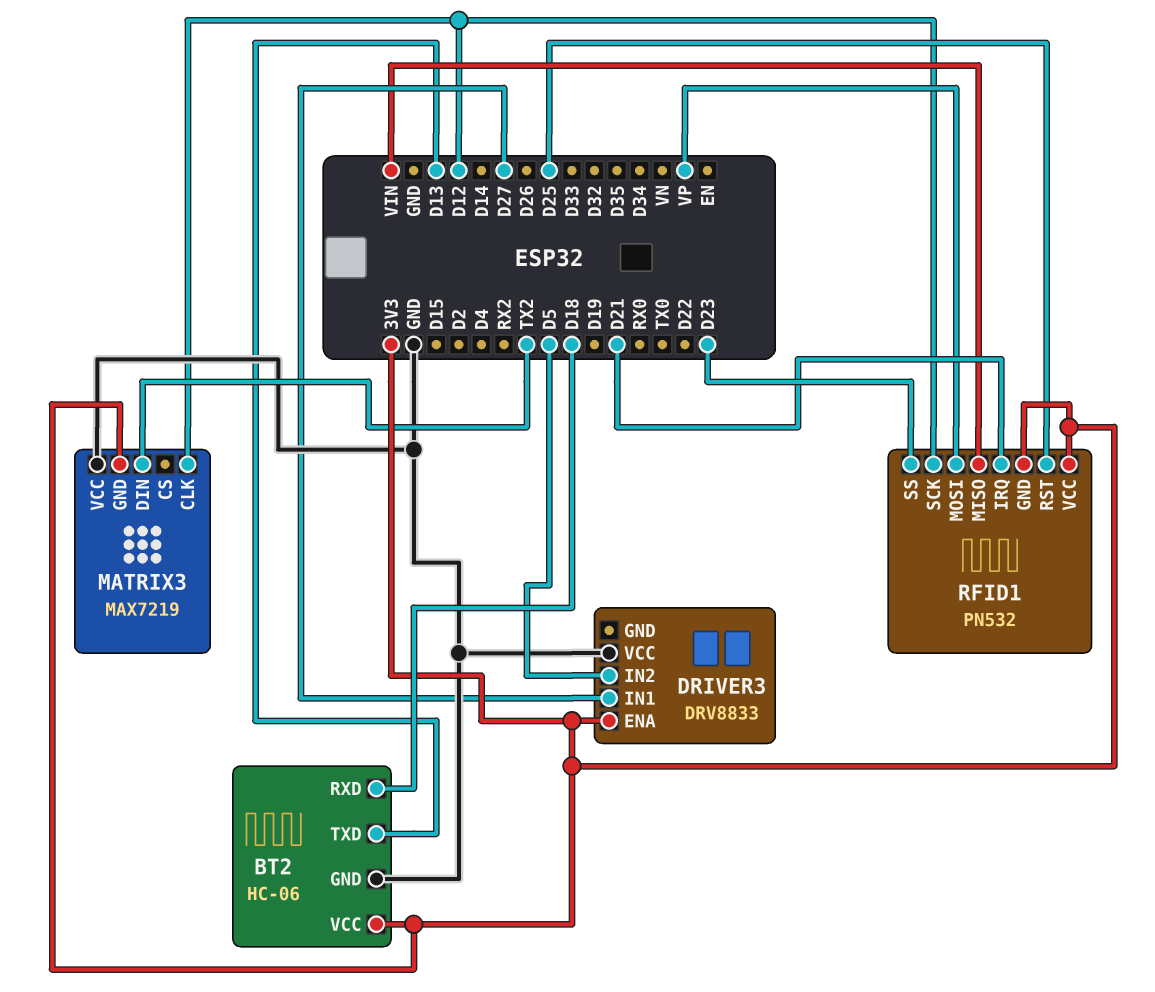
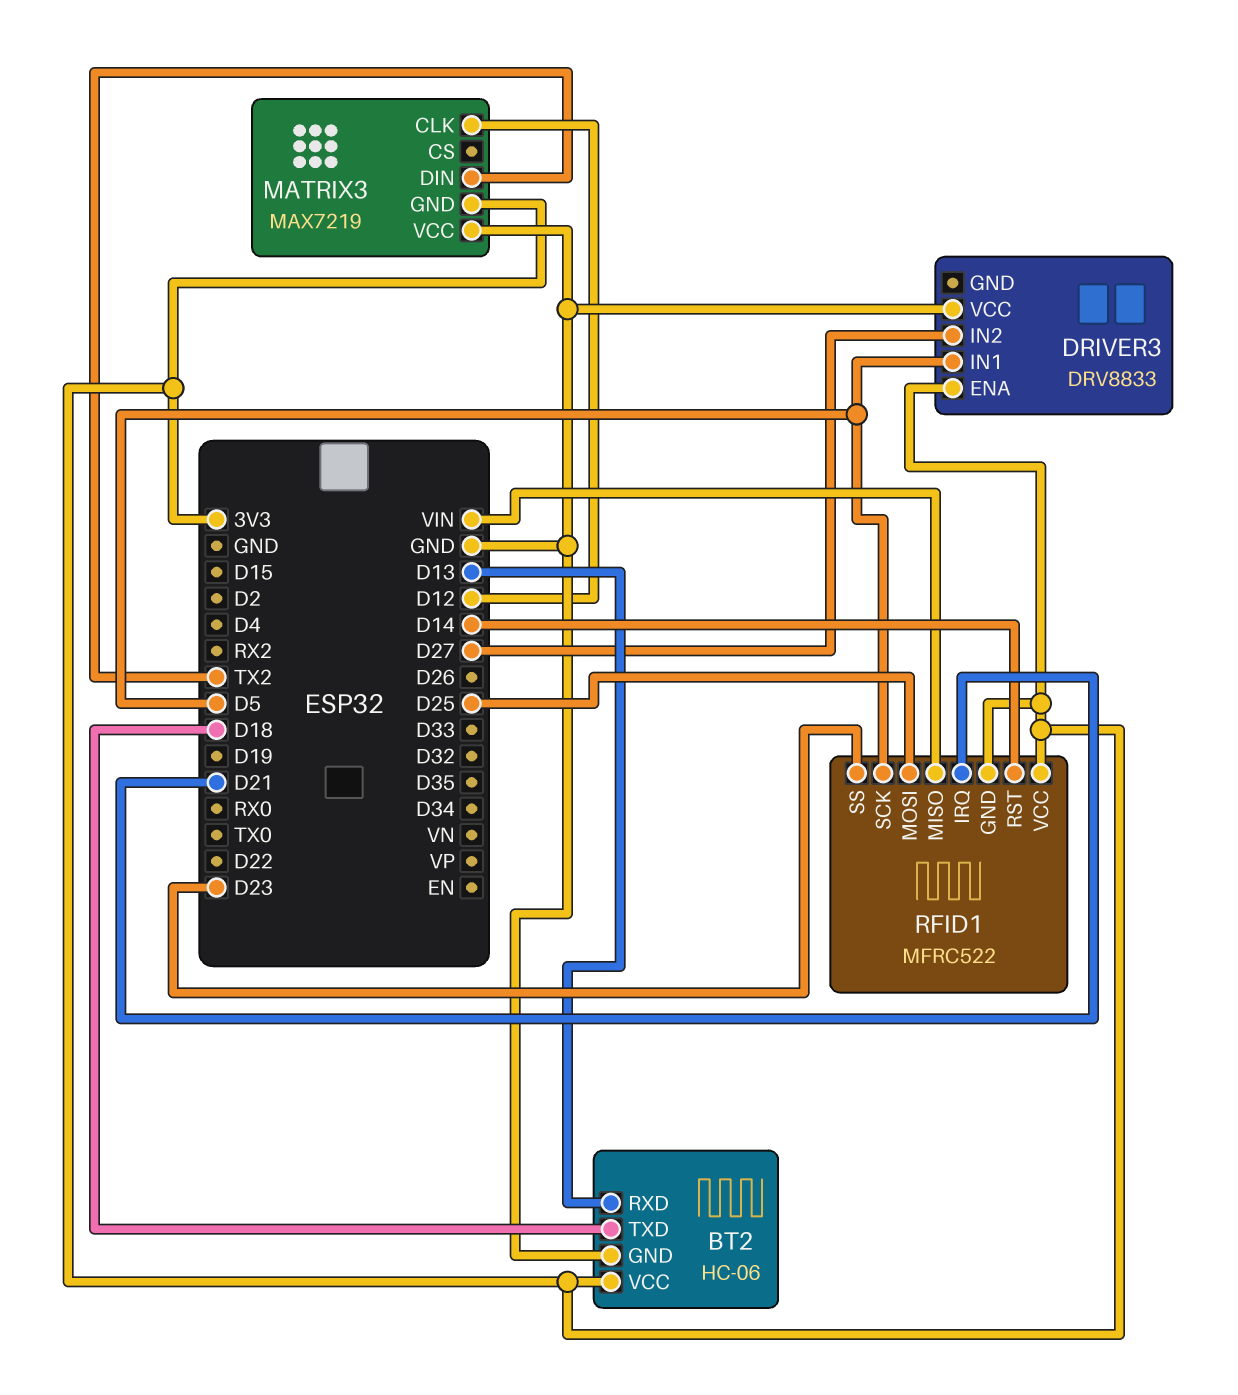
BT2 pin RXD: D18 -> D13
BT2 pin TXD: D13 -> D18
DRIVER3 pin IN1: D27 -> D5
DRIVER3 pin IN2: D5 -> D27
RFID1: PN532 -> MFRC522
RFID1 pin MOSI: VP -> D25
RFID1 pin RST: D25 -> D14
RFID1 pin SCK: D12 -> D5

